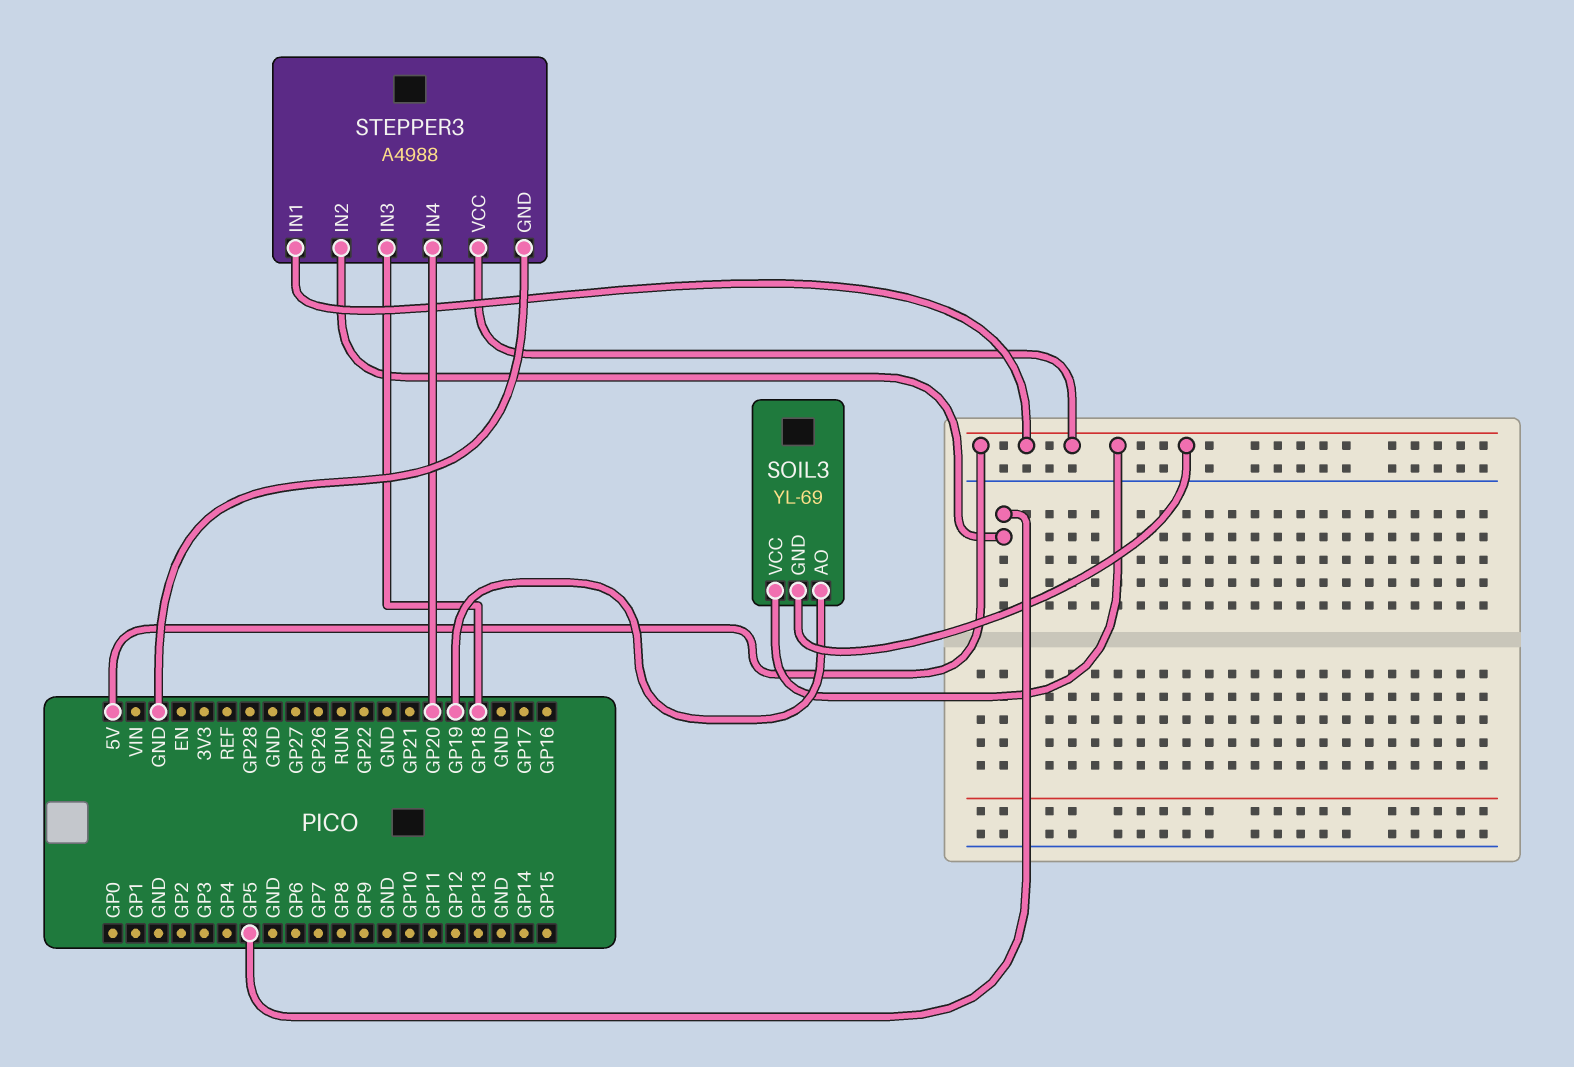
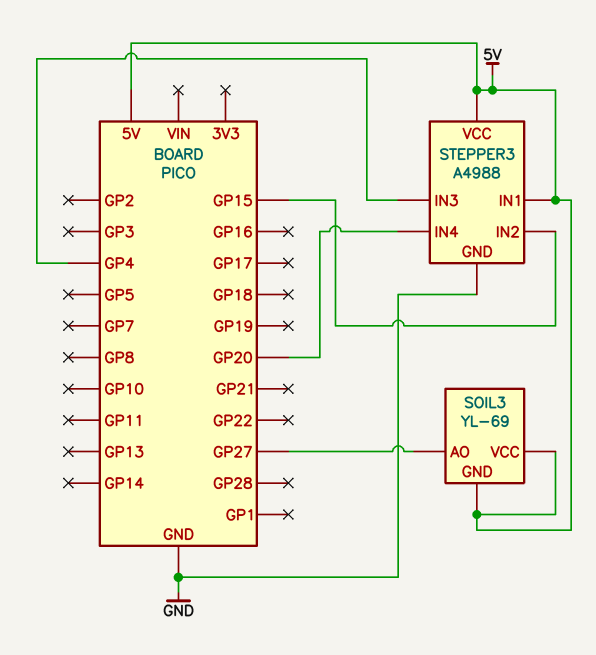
SOIL3 pin AO: GP19 -> GP27
STEPPER3 pin IN2: GP5 -> GP15
STEPPER3 pin IN3: GP18 -> GP4

